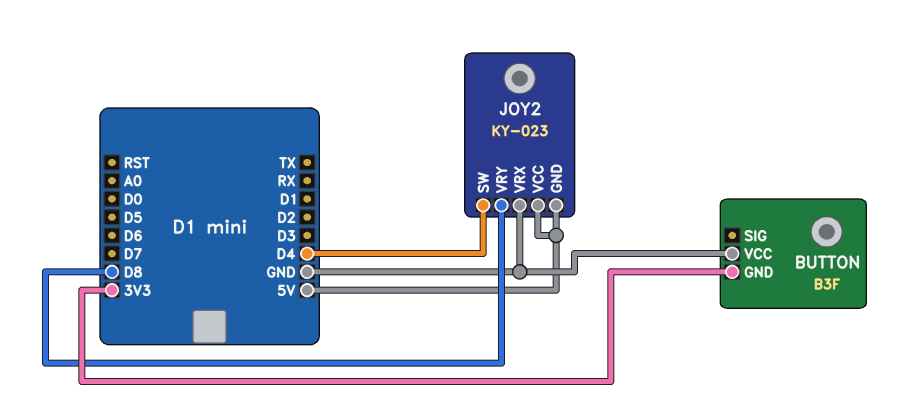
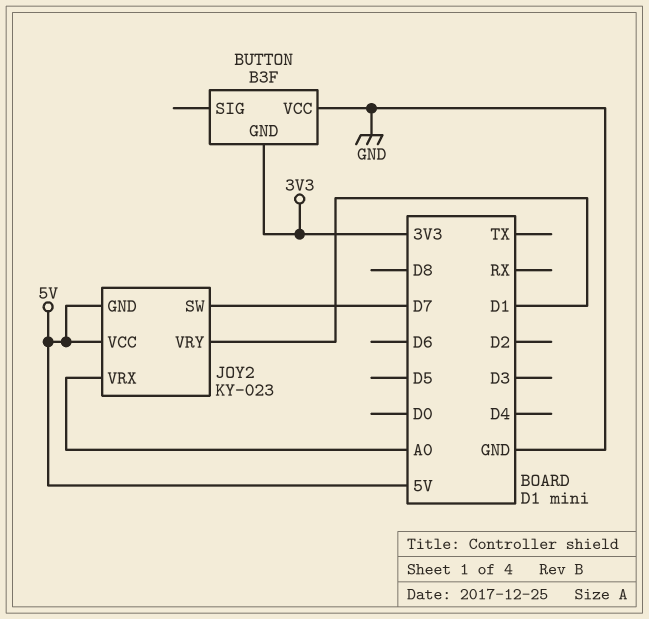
JOY2 pin SW: D4 -> D7
JOY2 pin VRX: GND -> A0
JOY2 pin VRY: D8 -> D1

